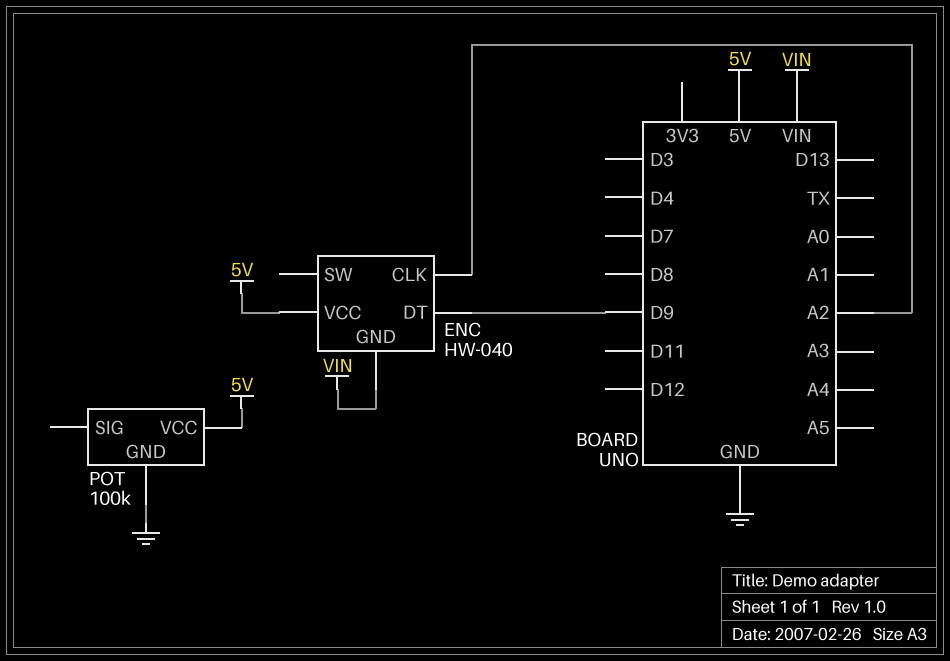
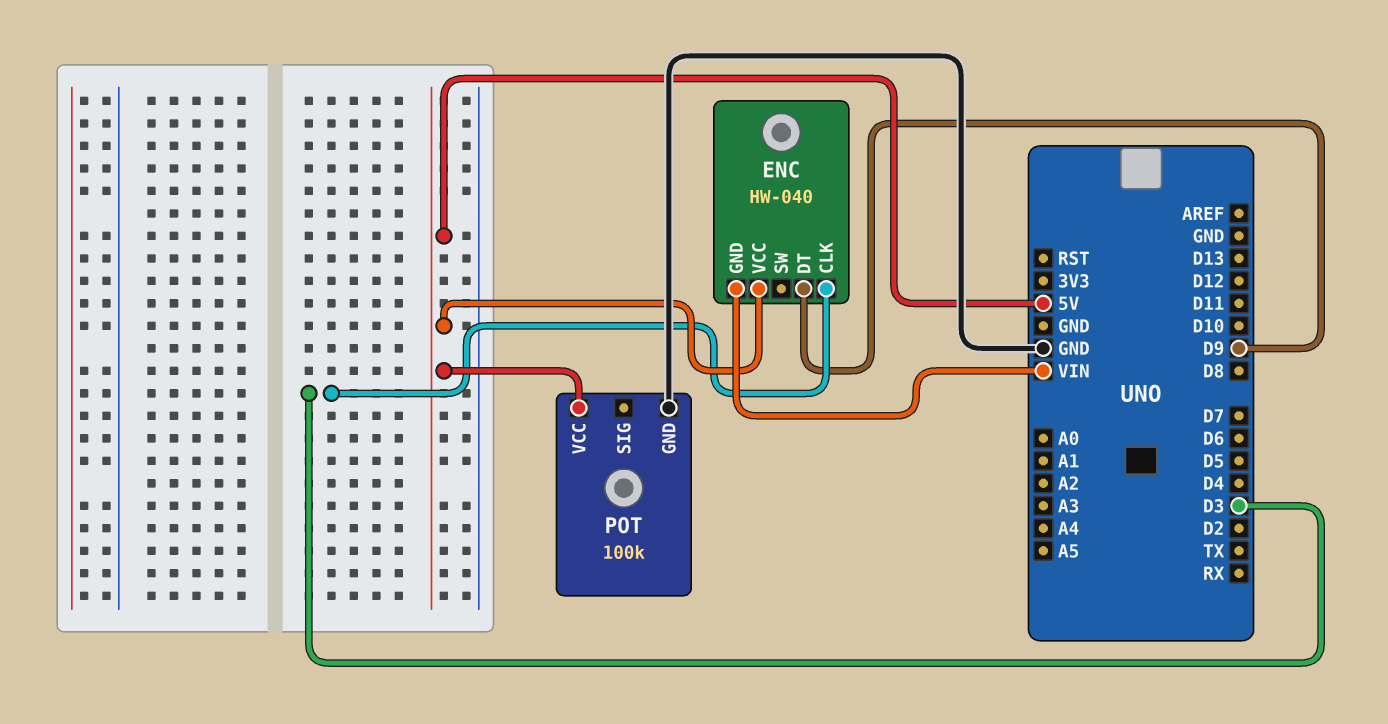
ENC pin CLK: A2 -> D3

